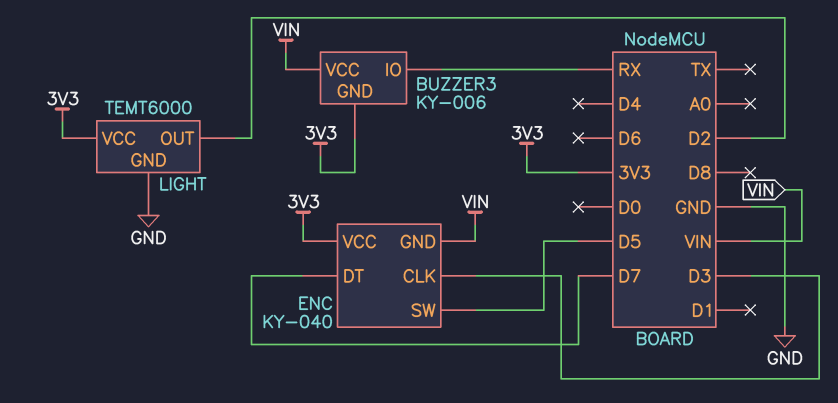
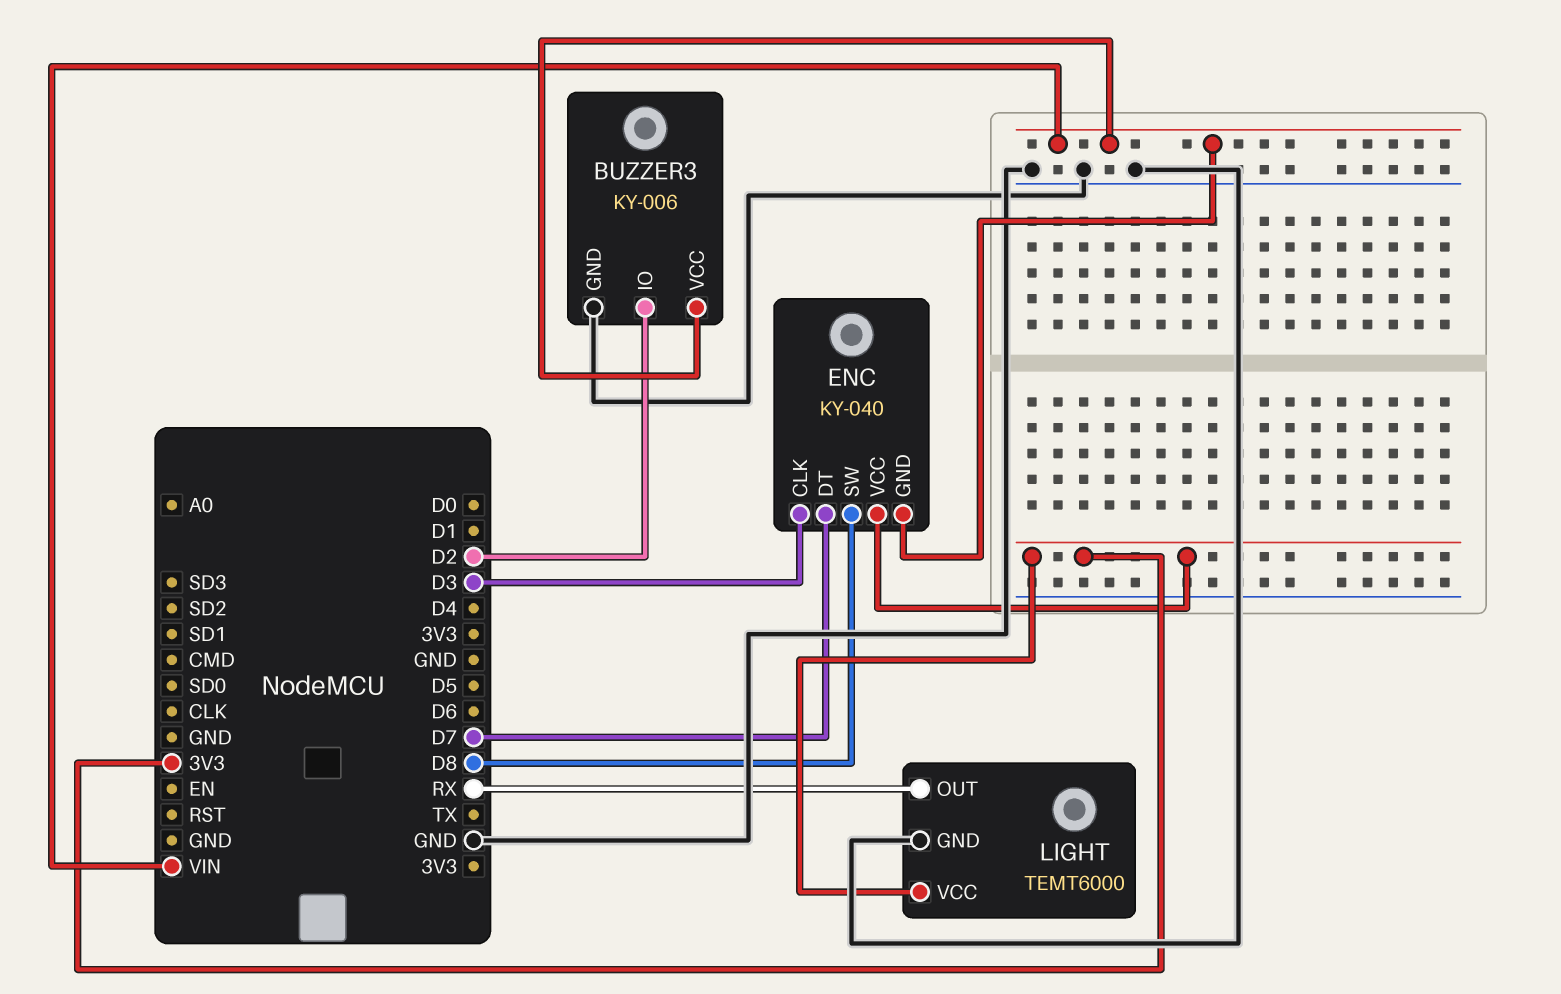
BUZZER3 pin GND: 3V3 -> GND
BUZZER3 pin IO: RX -> D2
ENC pin SW: D5 -> D8
LIGHT pin OUT: D2 -> RX

